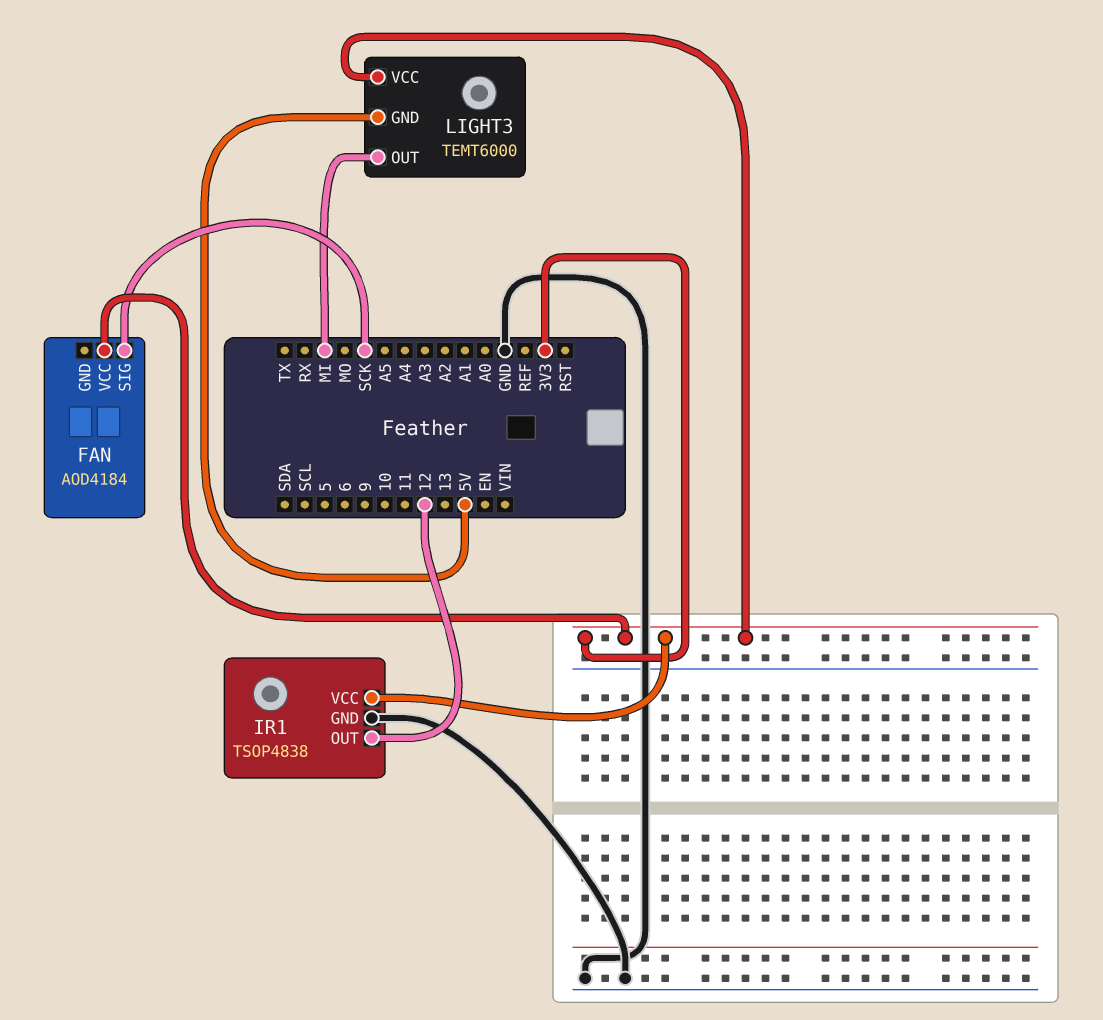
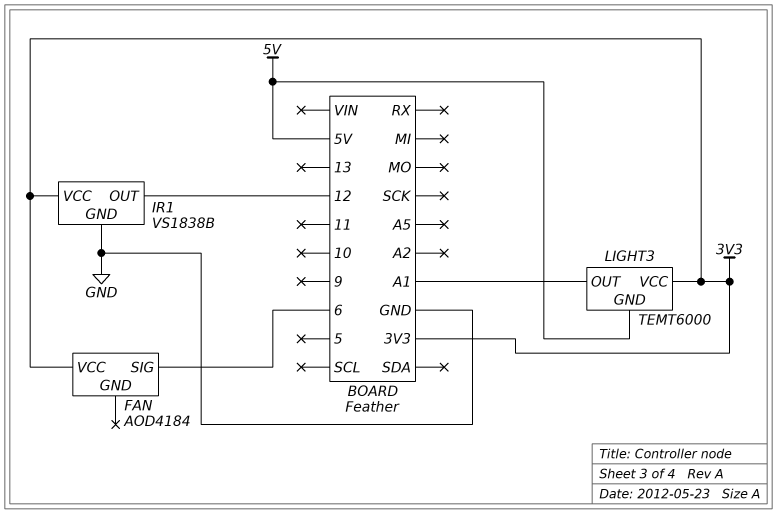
FAN pin SIG: SCK -> 6
IR1: TSOP4838 -> VS1838B
LIGHT3 pin OUT: MI -> A1

